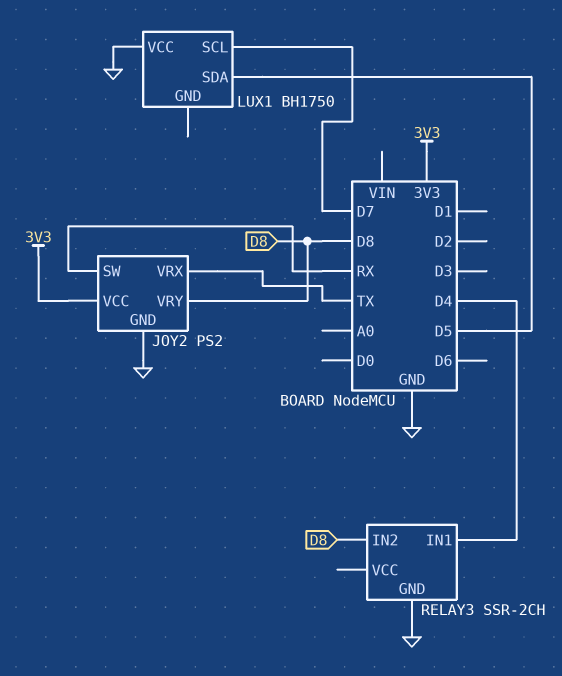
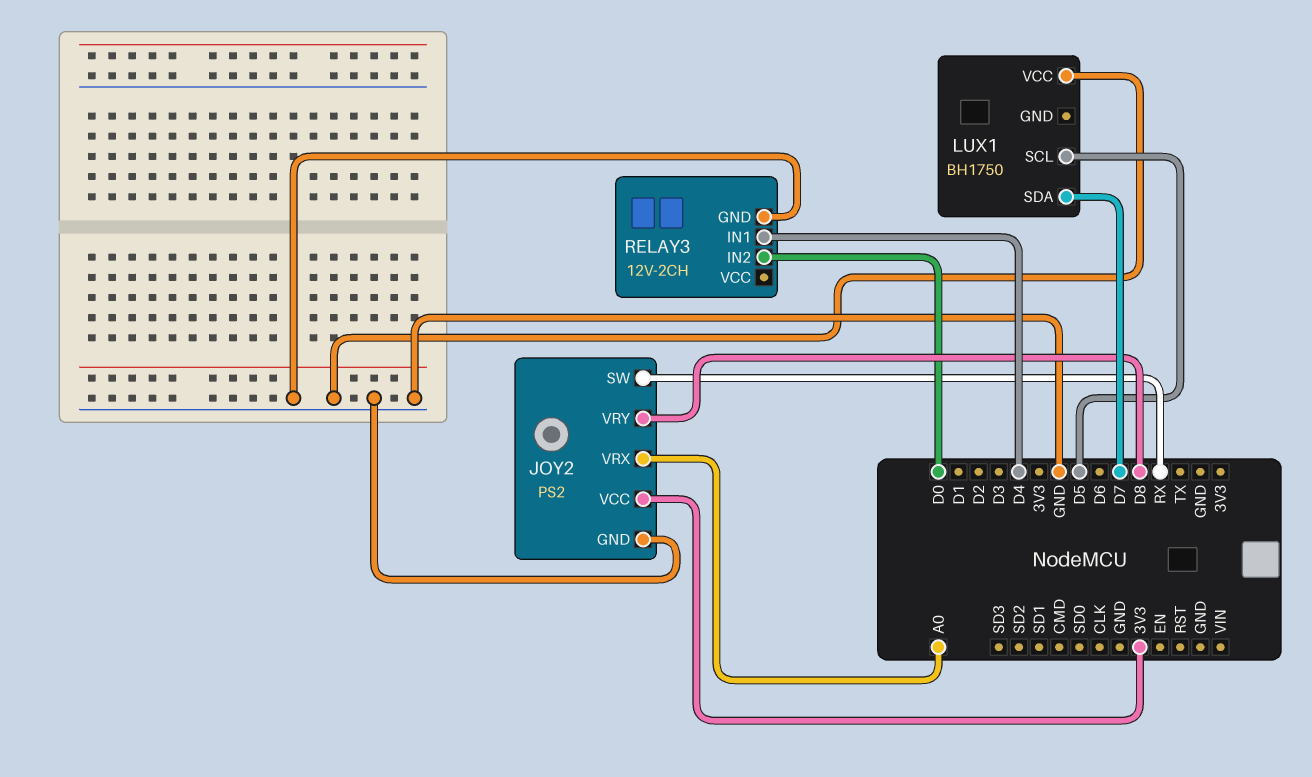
JOY2 pin VRX: TX -> A0
LUX1 pin SCL: D7 -> D5
LUX1 pin SDA: D5 -> D7
RELAY3: SSR-2CH -> 12V-2CH
RELAY3 pin IN2: D8 -> D0

